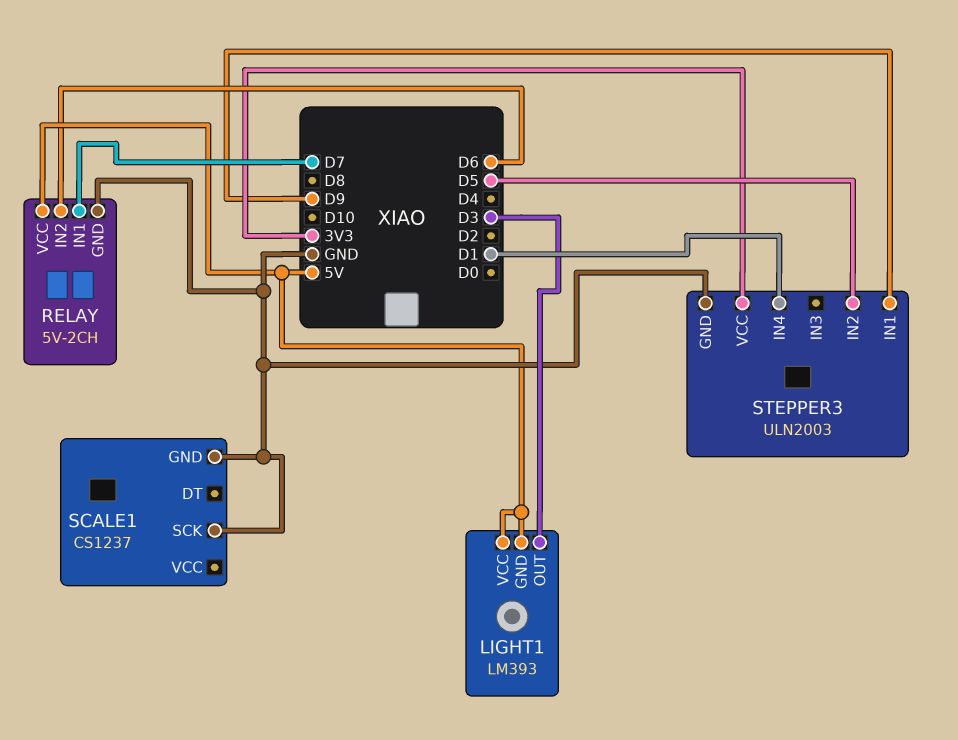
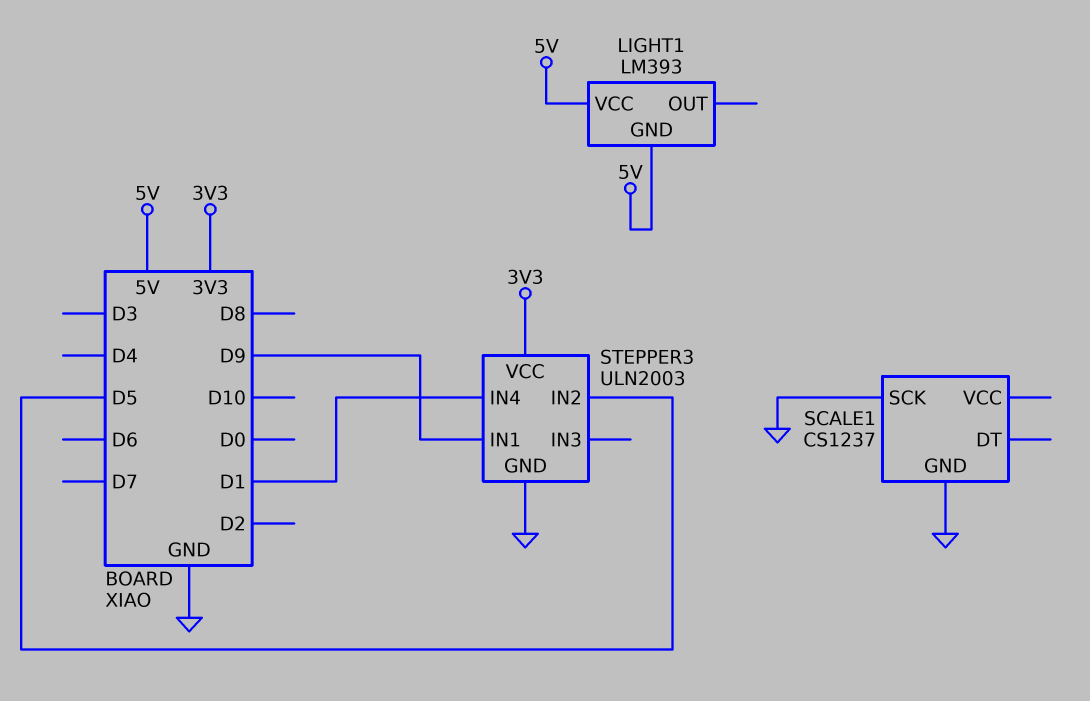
LIGHT1 pin OUT: D3 -> none
RELAY: 5V-2CH -> none
RELAY pin GND: GND -> none
RELAY pin IN1: D7 -> none
RELAY pin IN2: D6 -> none
RELAY pin VCC: 5V -> none

